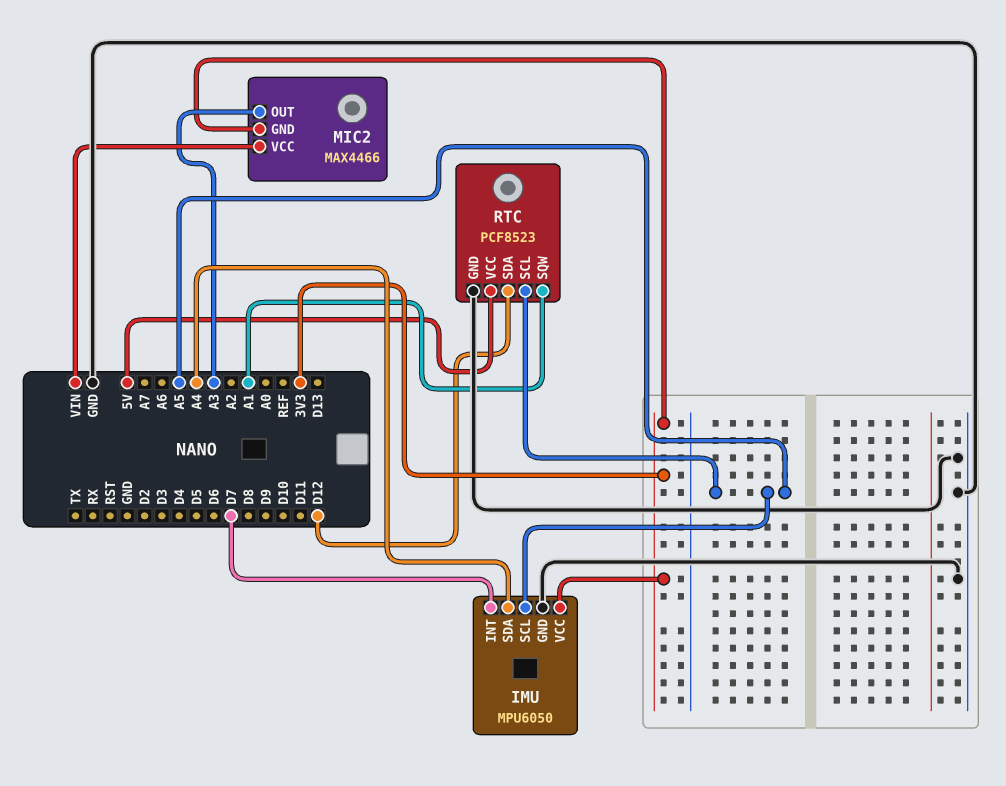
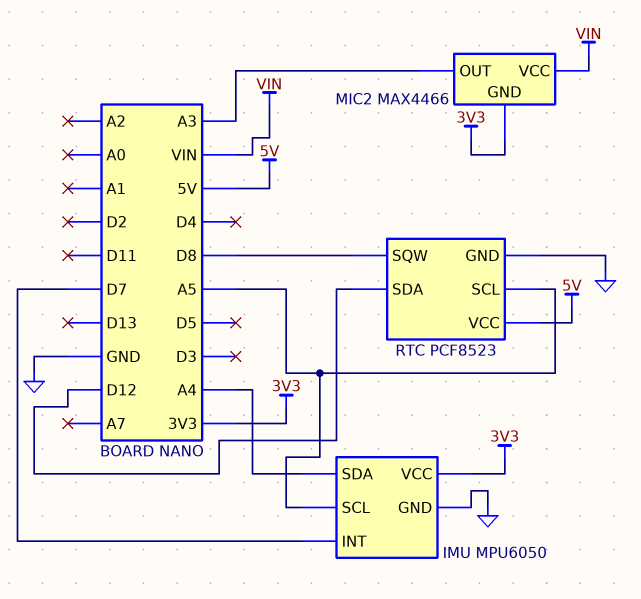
RTC pin SQW: A1 -> D8

